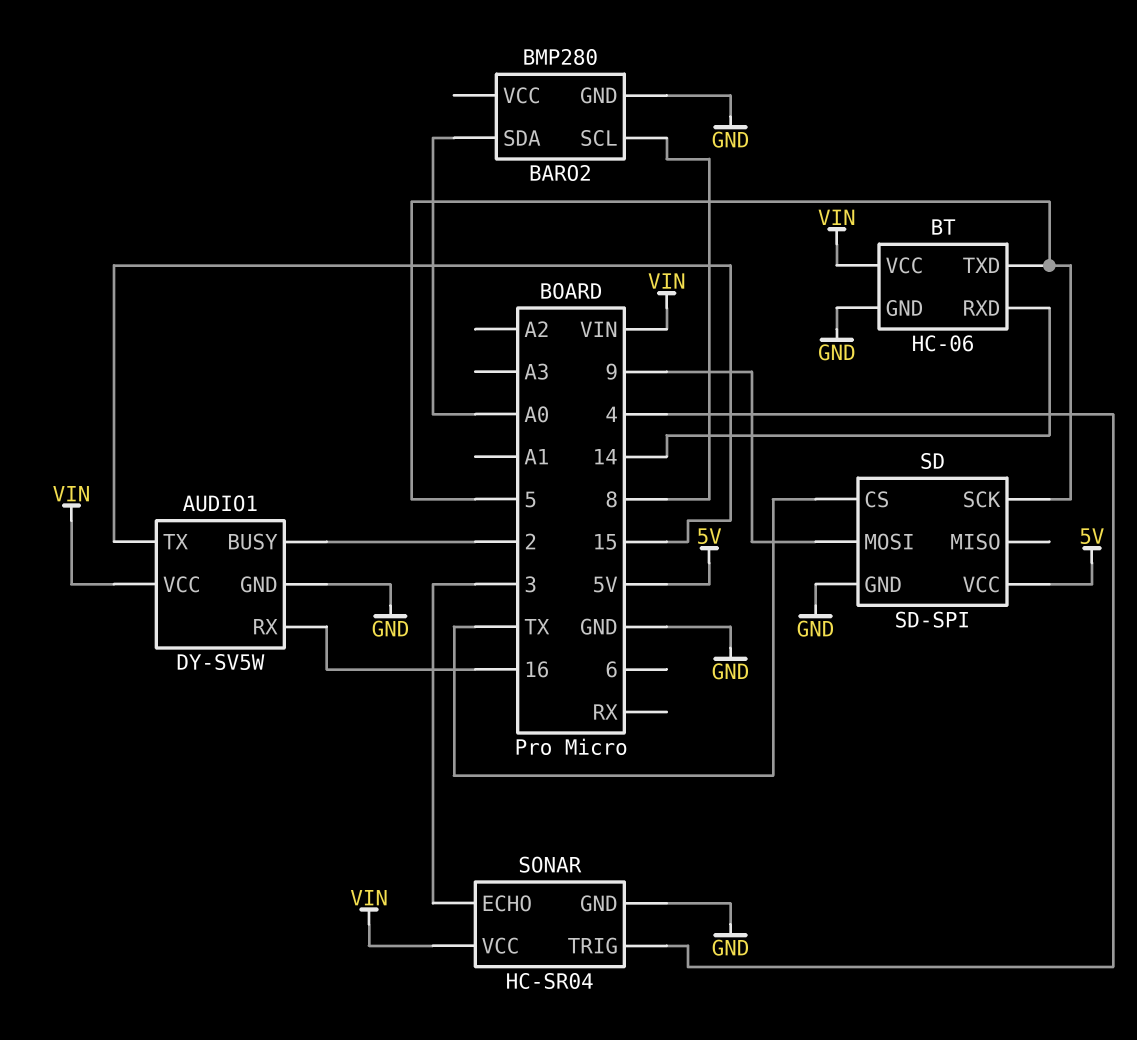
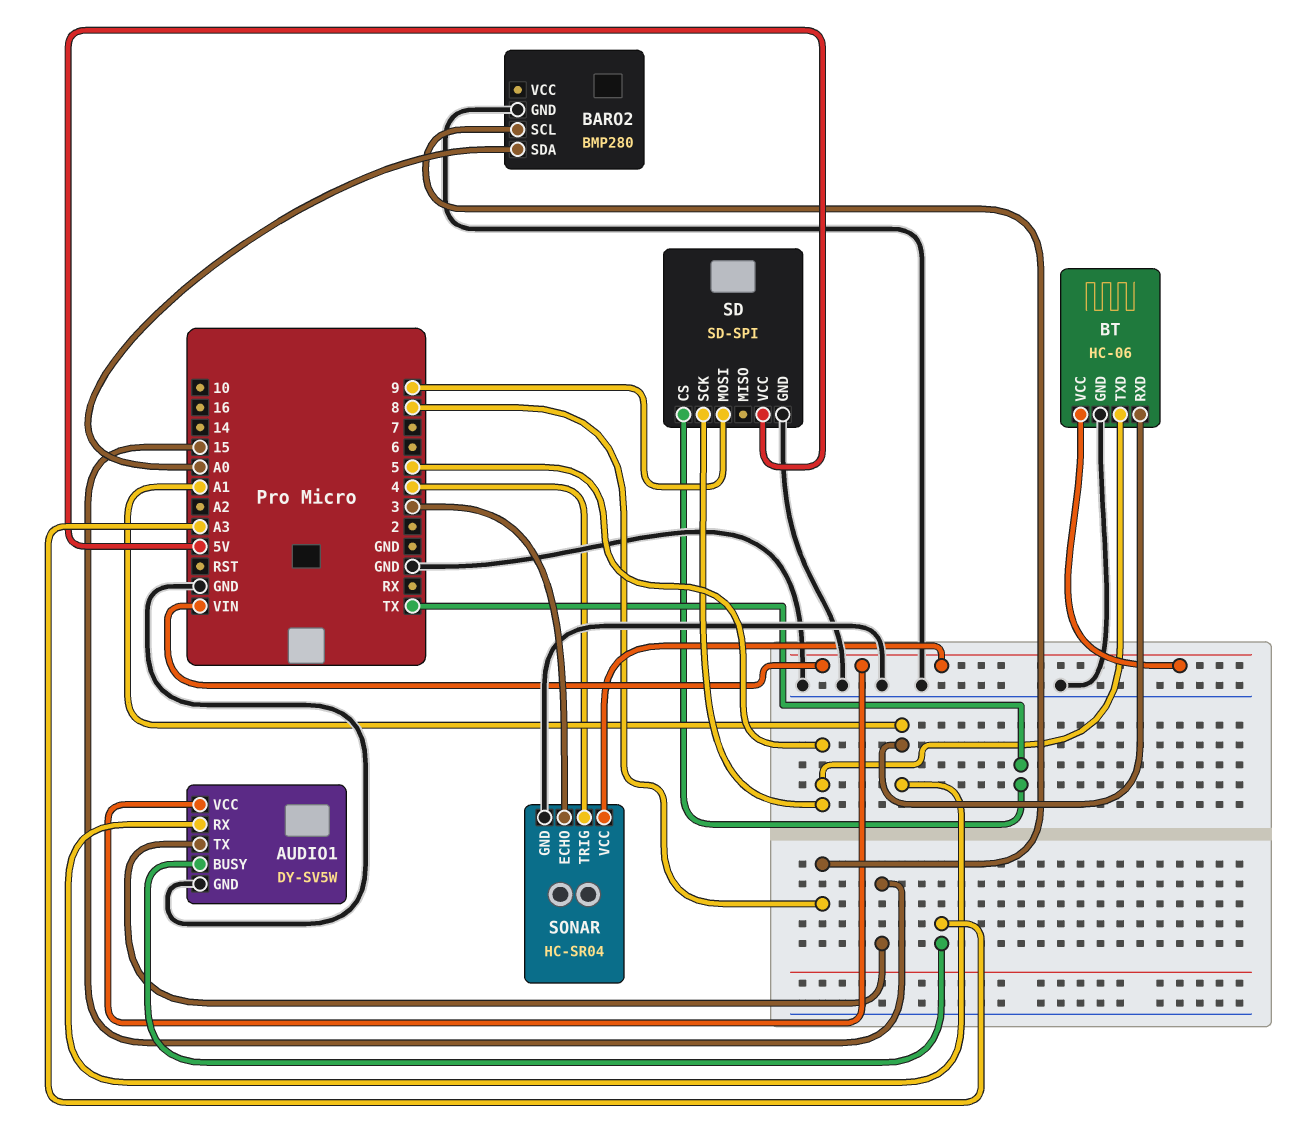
AUDIO1 pin BUSY: 2 -> A3
AUDIO1 pin RX: 16 -> A1
BT pin RXD: 14 -> A1

